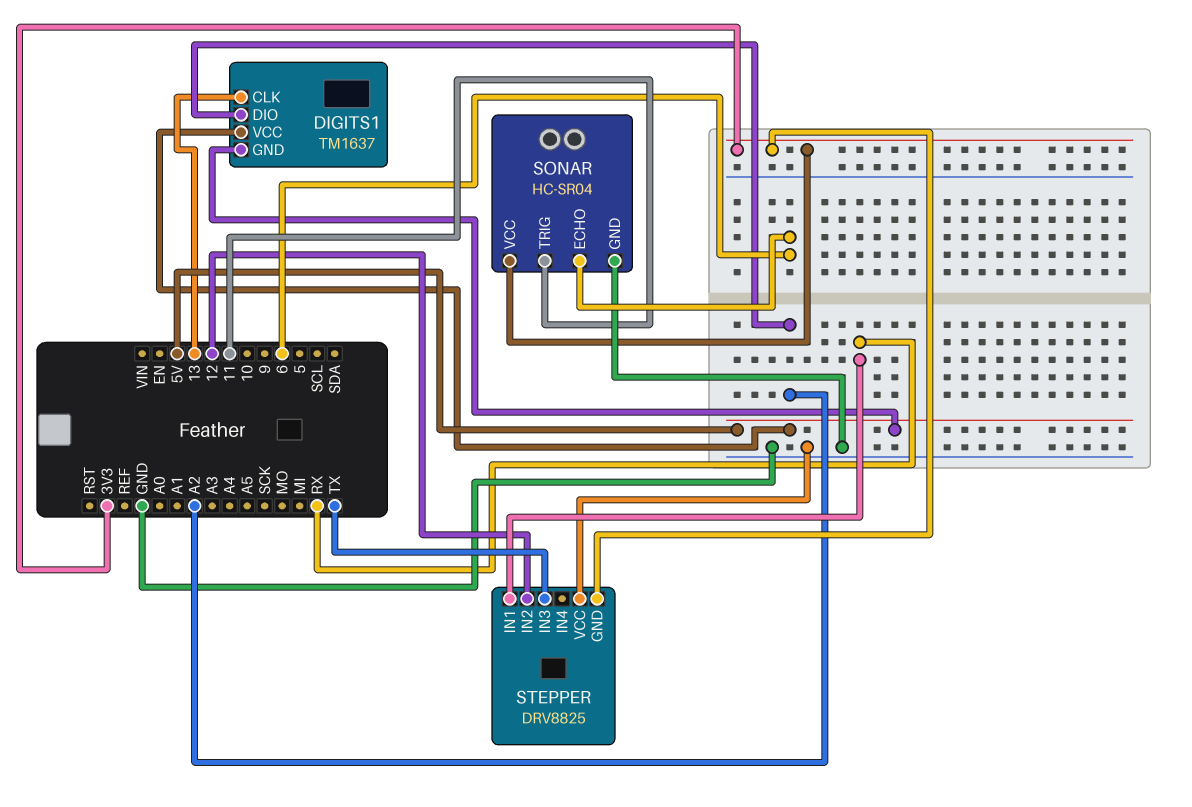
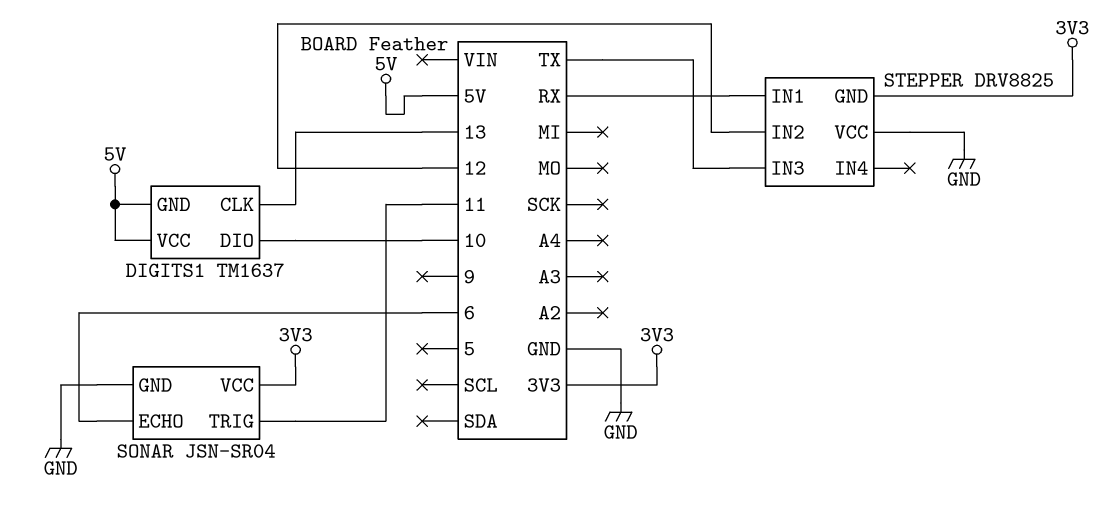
DIGITS1 pin DIO: A2 -> 10
SONAR: HC-SR04 -> JSN-SR04

